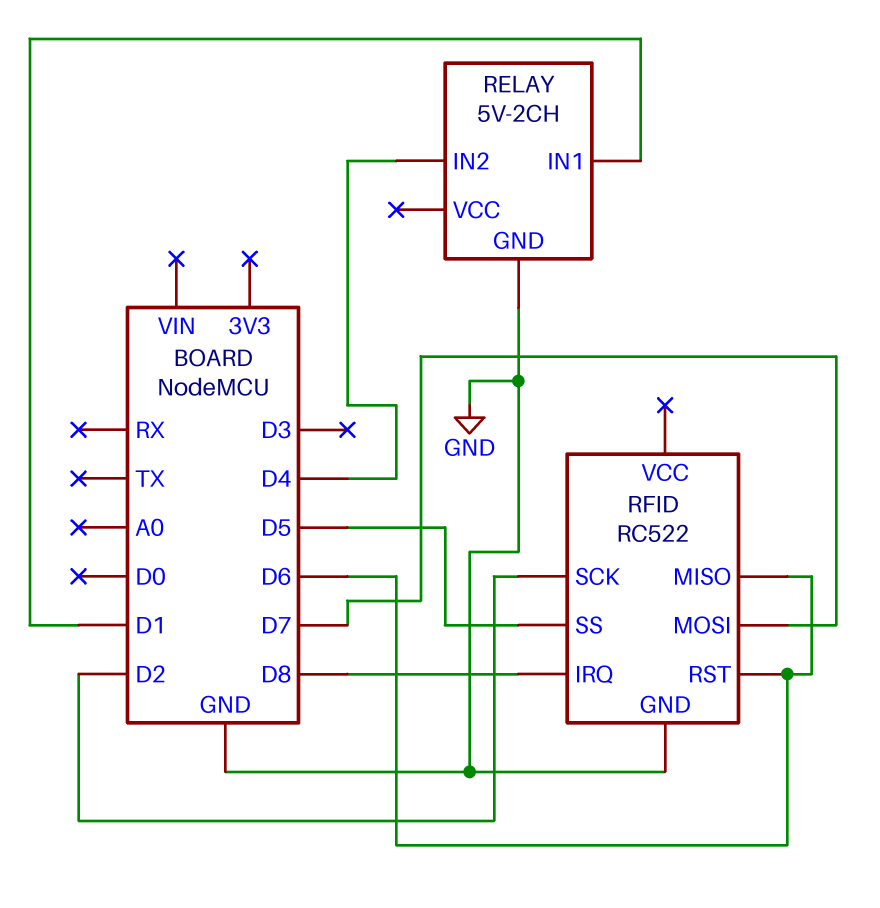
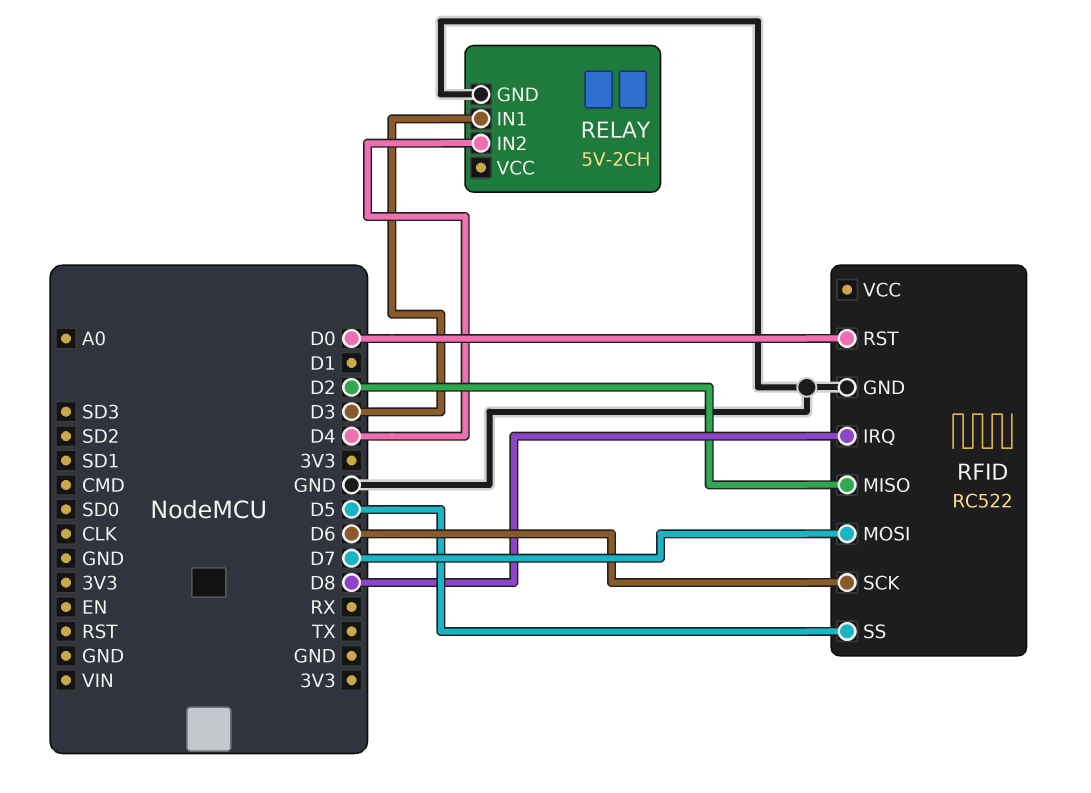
RELAY pin IN1: D1 -> D3
RFID pin MISO: D6 -> D2
RFID pin RST: D6 -> D0
RFID pin SCK: D2 -> D6

